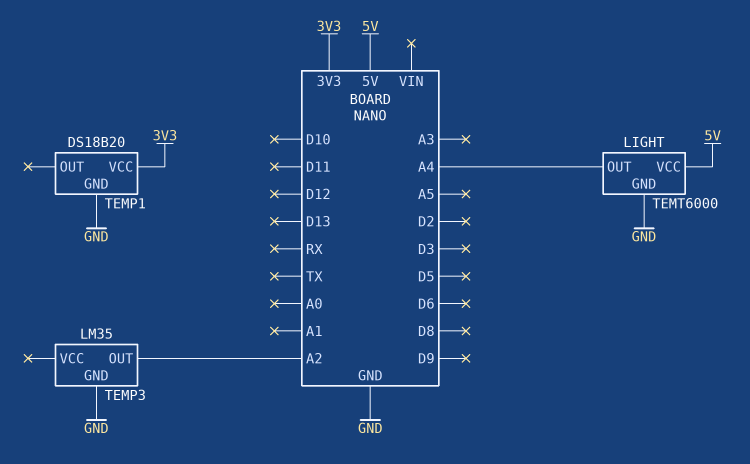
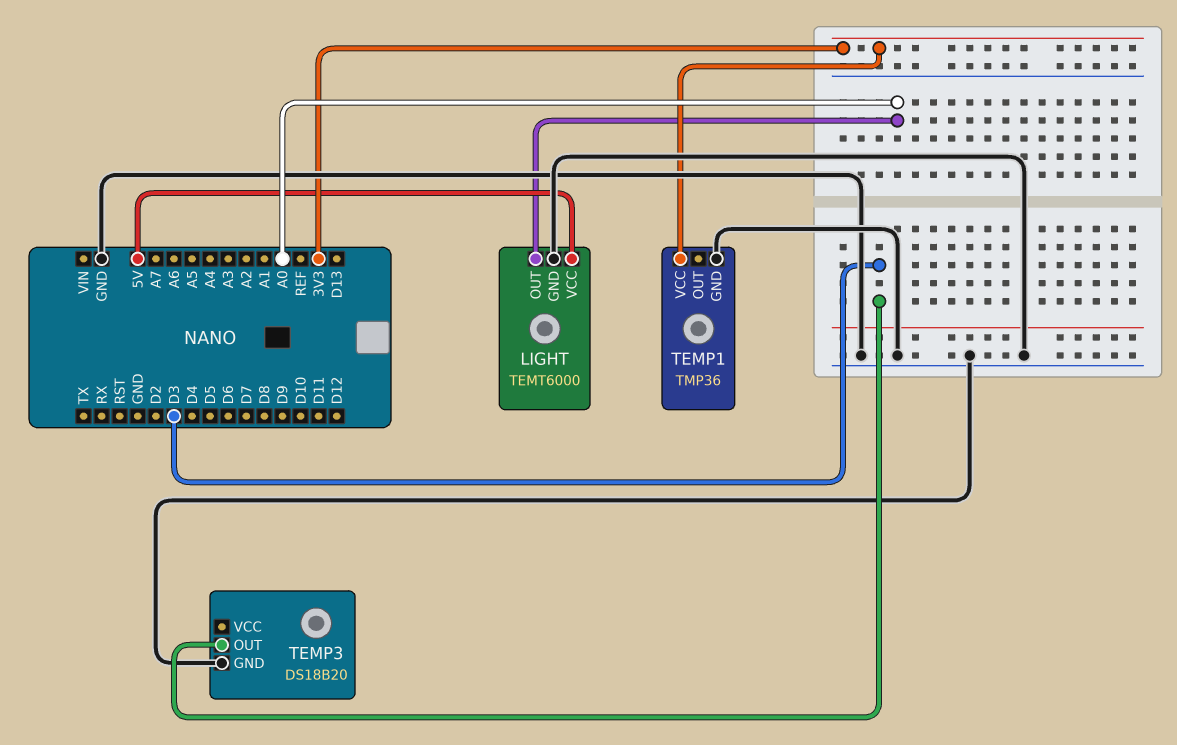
LIGHT pin OUT: A4 -> A0
TEMP1: DS18B20 -> TMP36
TEMP3: LM35 -> DS18B20
TEMP3 pin OUT: A2 -> D3

